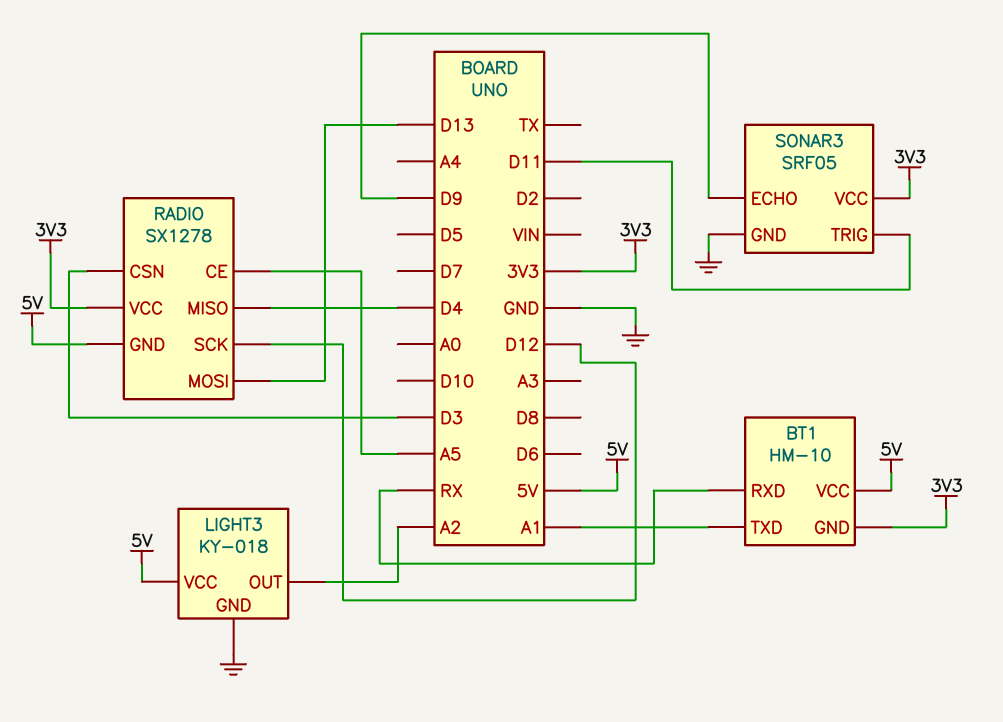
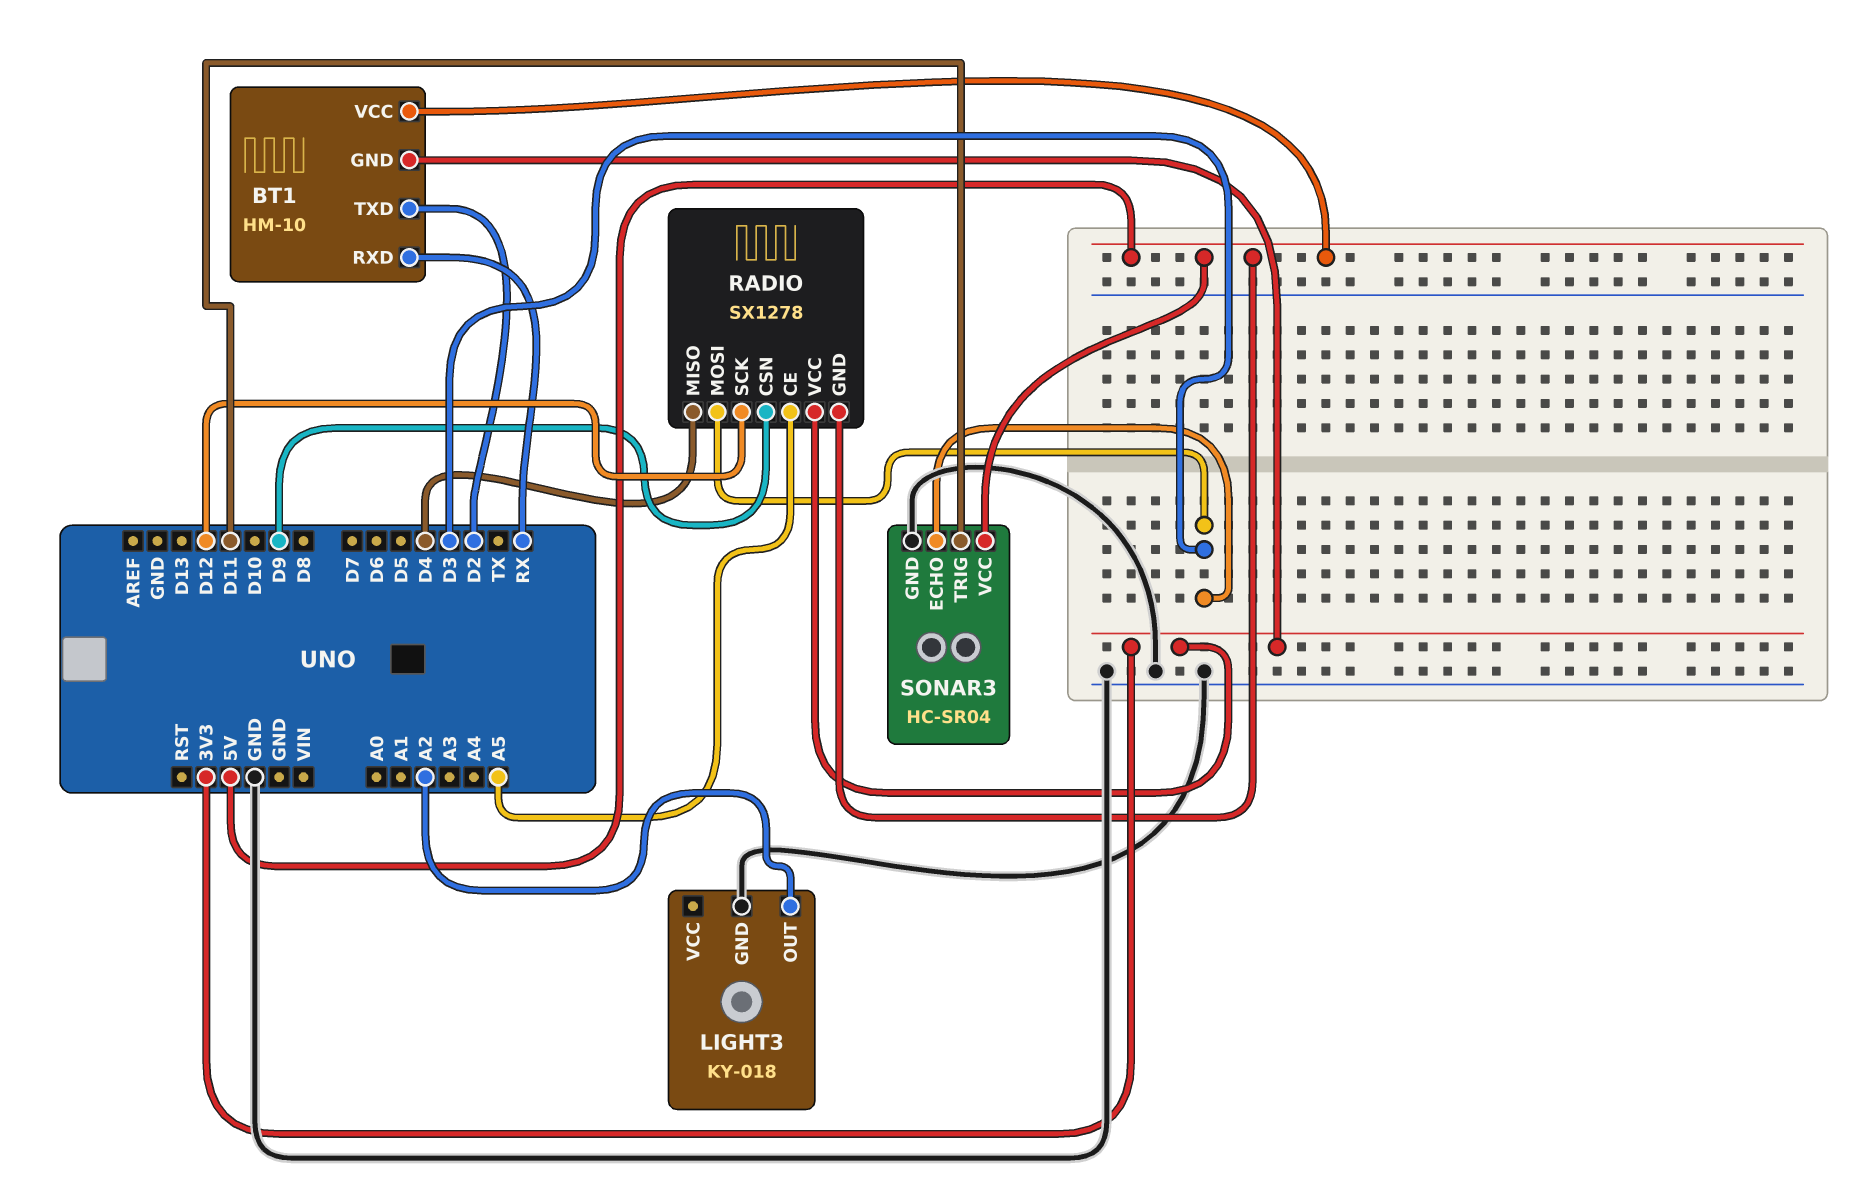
BT1 pin TXD: A1 -> D2
LIGHT3 pin VCC: 5V -> none
RADIO pin CSN: D3 -> D9
RADIO pin MOSI: D13 -> D3
SONAR3: SRF05 -> HC-SR04
SONAR3 pin ECHO: D9 -> D3
SONAR3 pin VCC: 3V3 -> 5V

